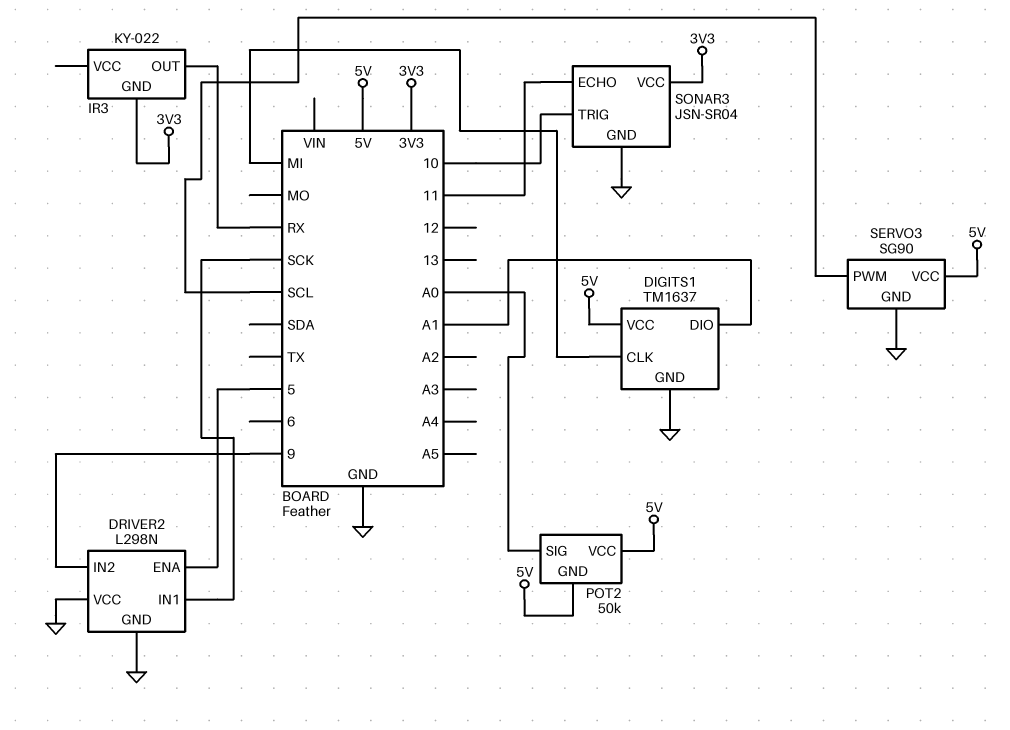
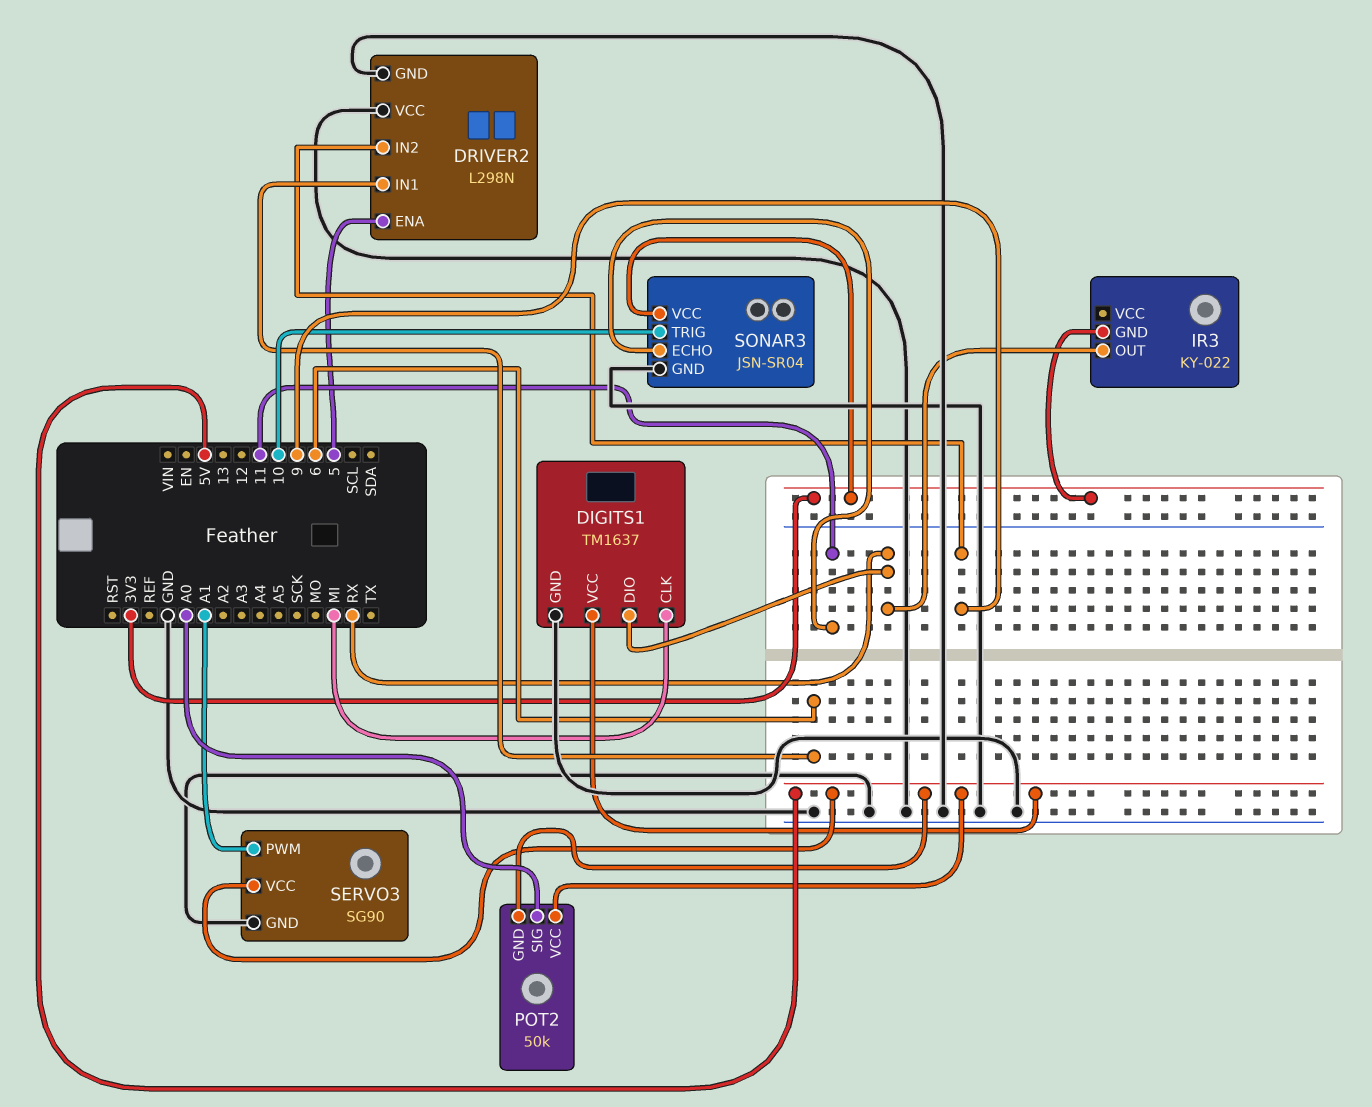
DIGITS1 pin DIO: A1 -> RX
DRIVER2 pin IN1: SCK -> 6
SERVO3 pin PWM: SCL -> A1

